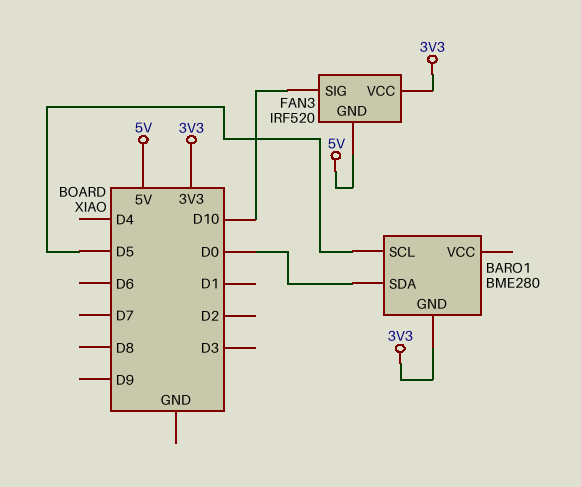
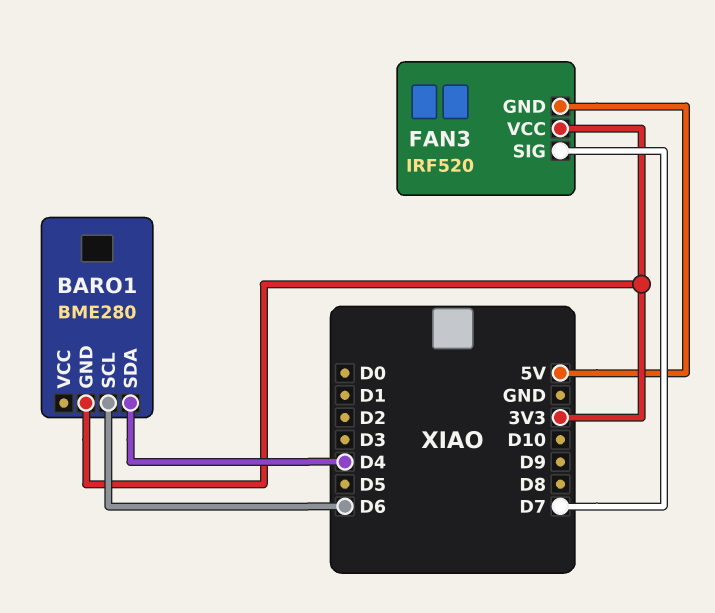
BARO1 pin SCL: D5 -> D6
BARO1 pin SDA: D0 -> D4
FAN3 pin SIG: D10 -> D7

